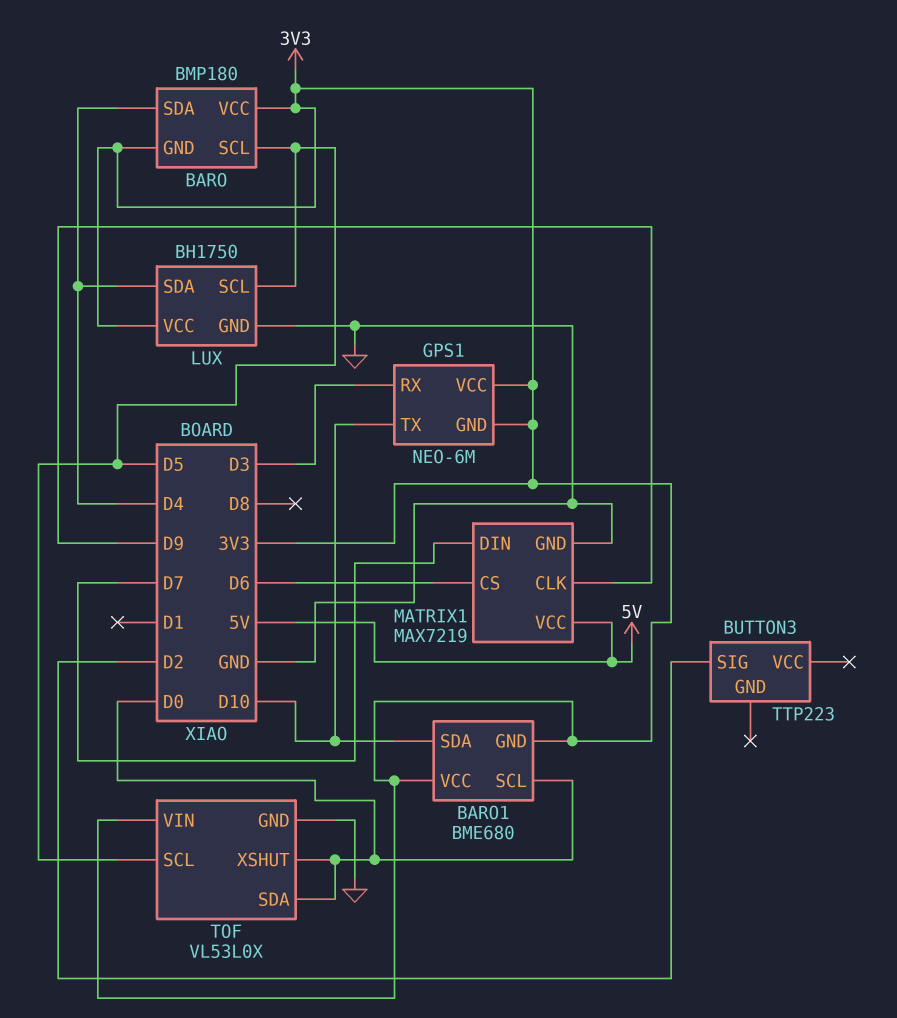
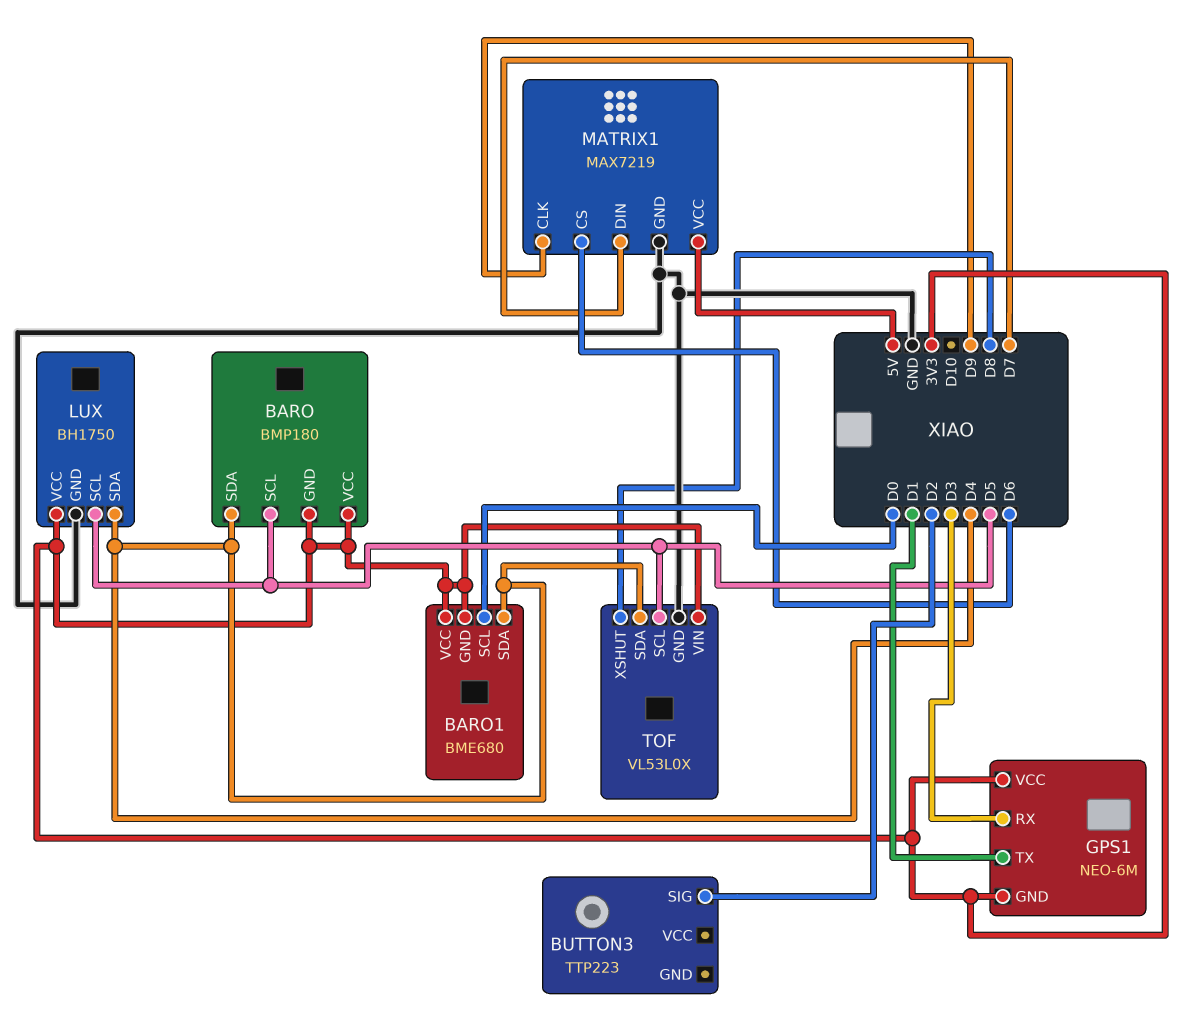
BARO1 pin SDA: D10 -> D4
GPS1 pin TX: D10 -> D1
TOF pin SDA: D0 -> D4
TOF pin XSHUT: D0 -> D8

